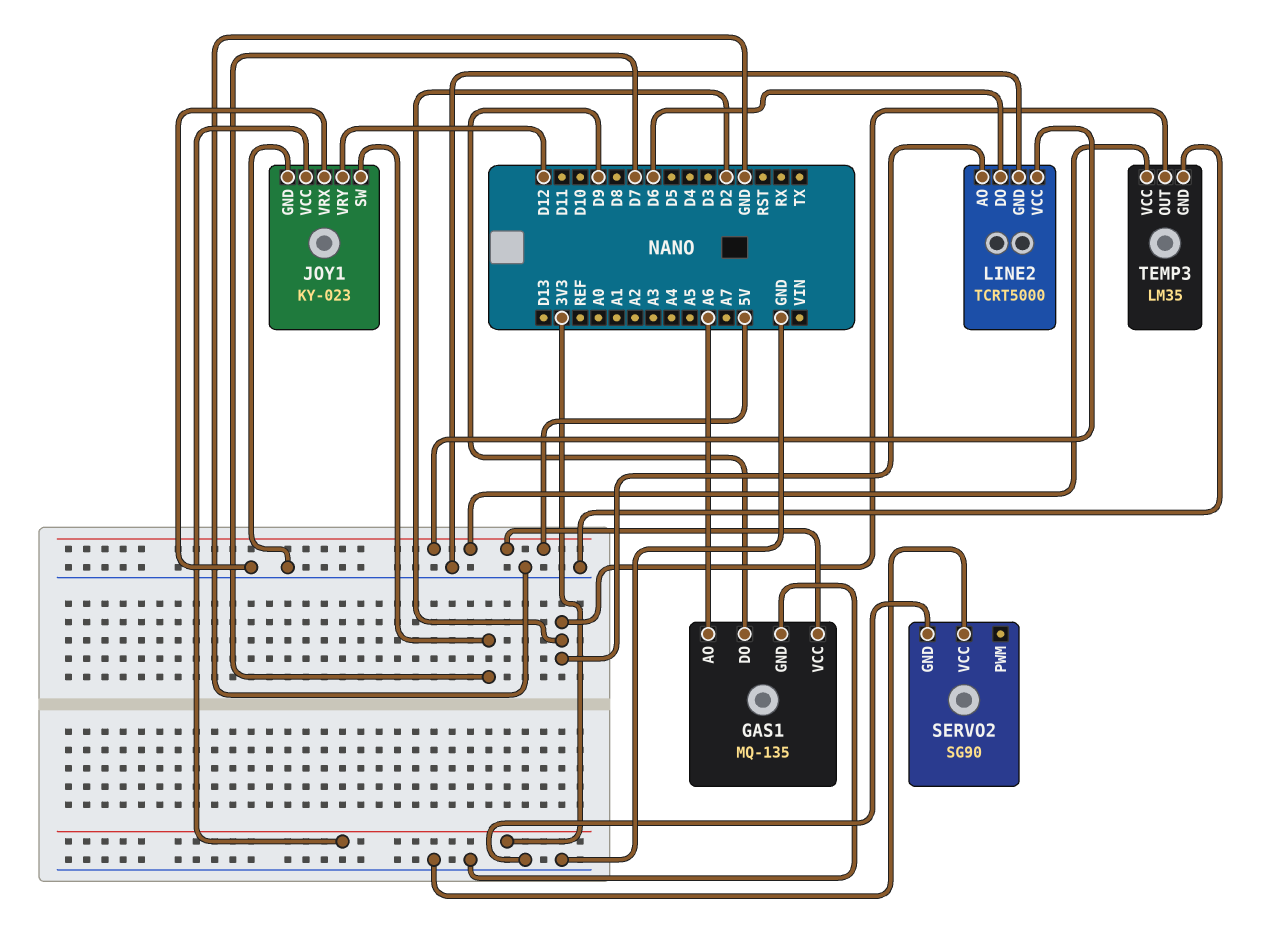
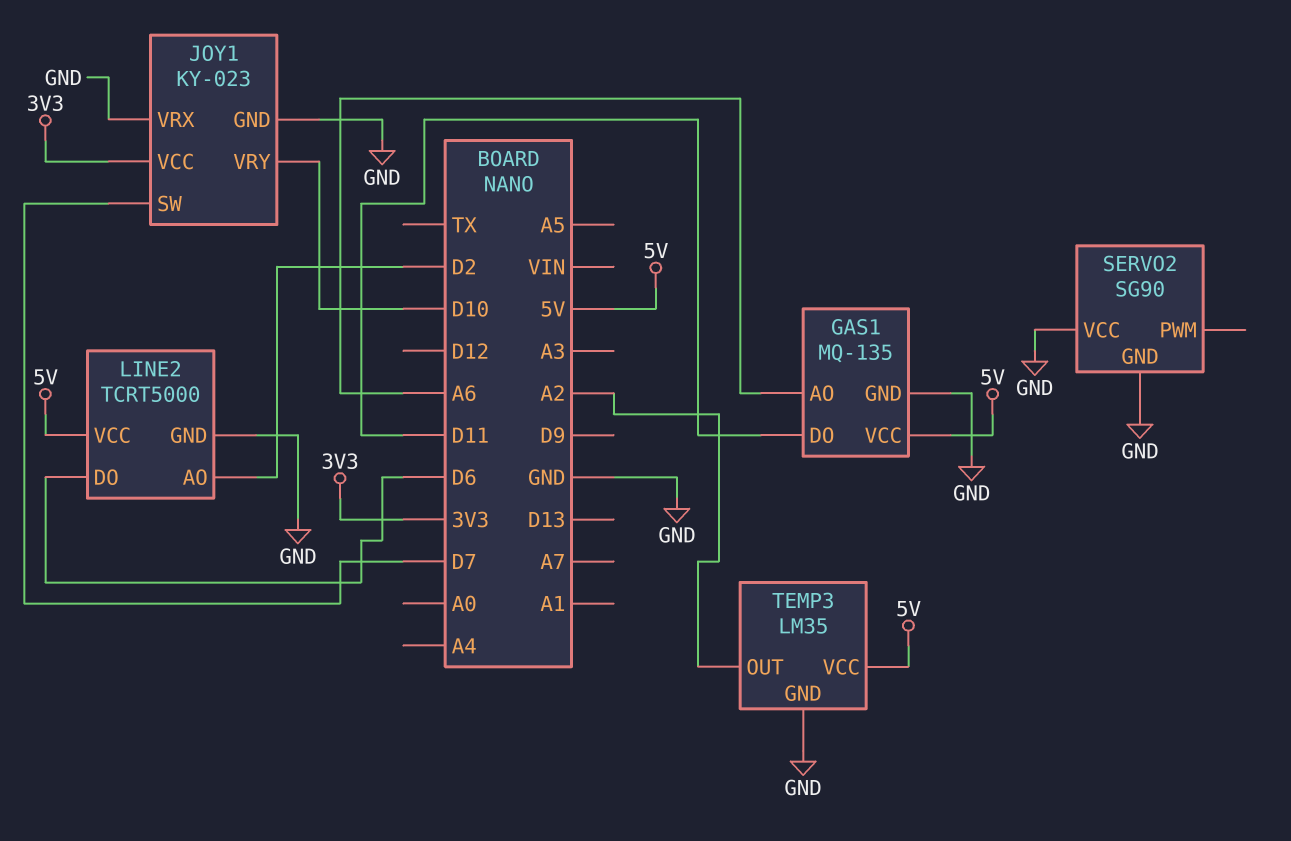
GAS1 pin DO: D9 -> D11
JOY1 pin VRY: D12 -> D10
TEMP3 pin OUT: D2 -> A2

